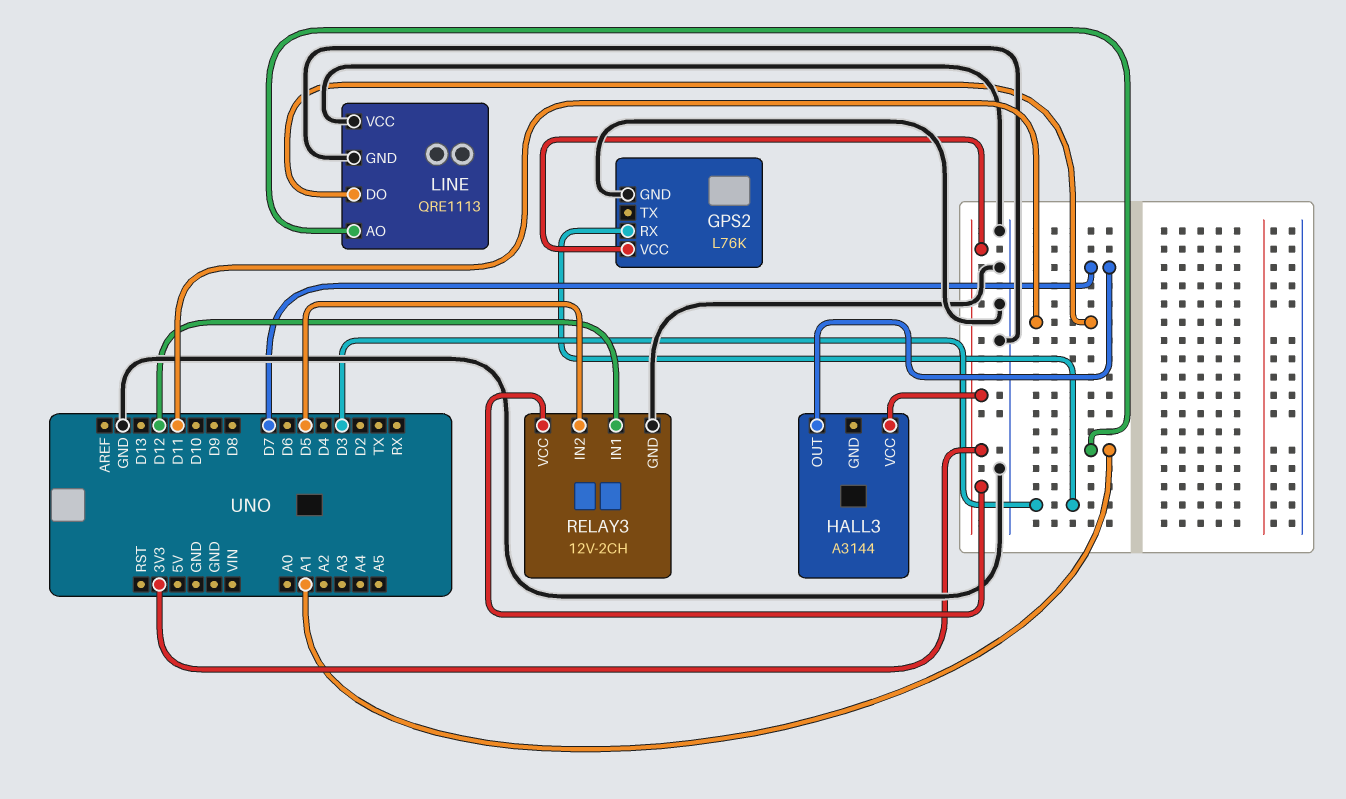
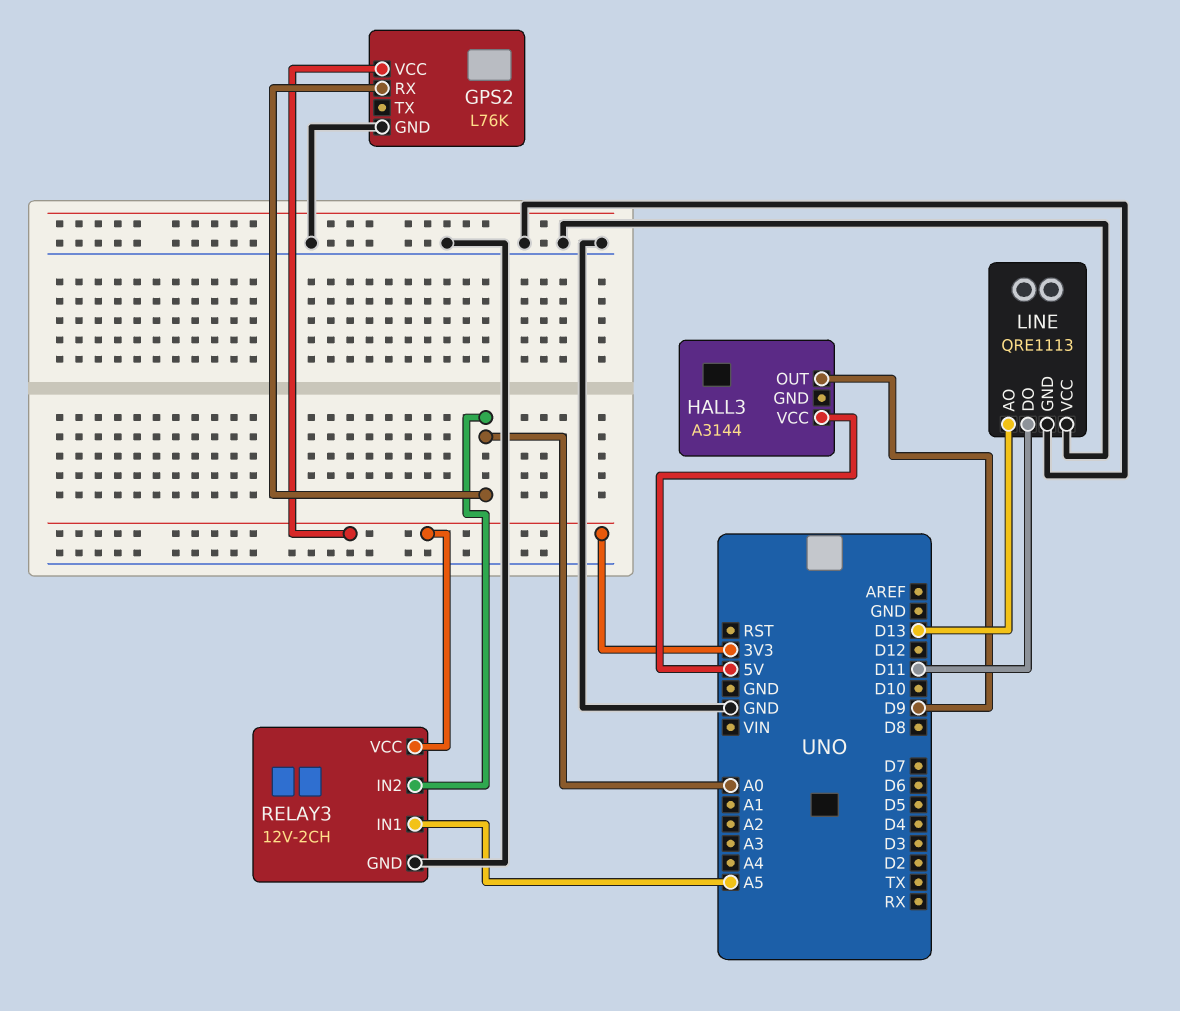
GPS2 pin RX: D3 -> A0
HALL3 pin OUT: D7 -> D9
HALL3 pin VCC: 3V3 -> 5V
LINE pin AO: A1 -> D13
RELAY3 pin IN1: D12 -> A5
RELAY3 pin IN2: D5 -> A0

